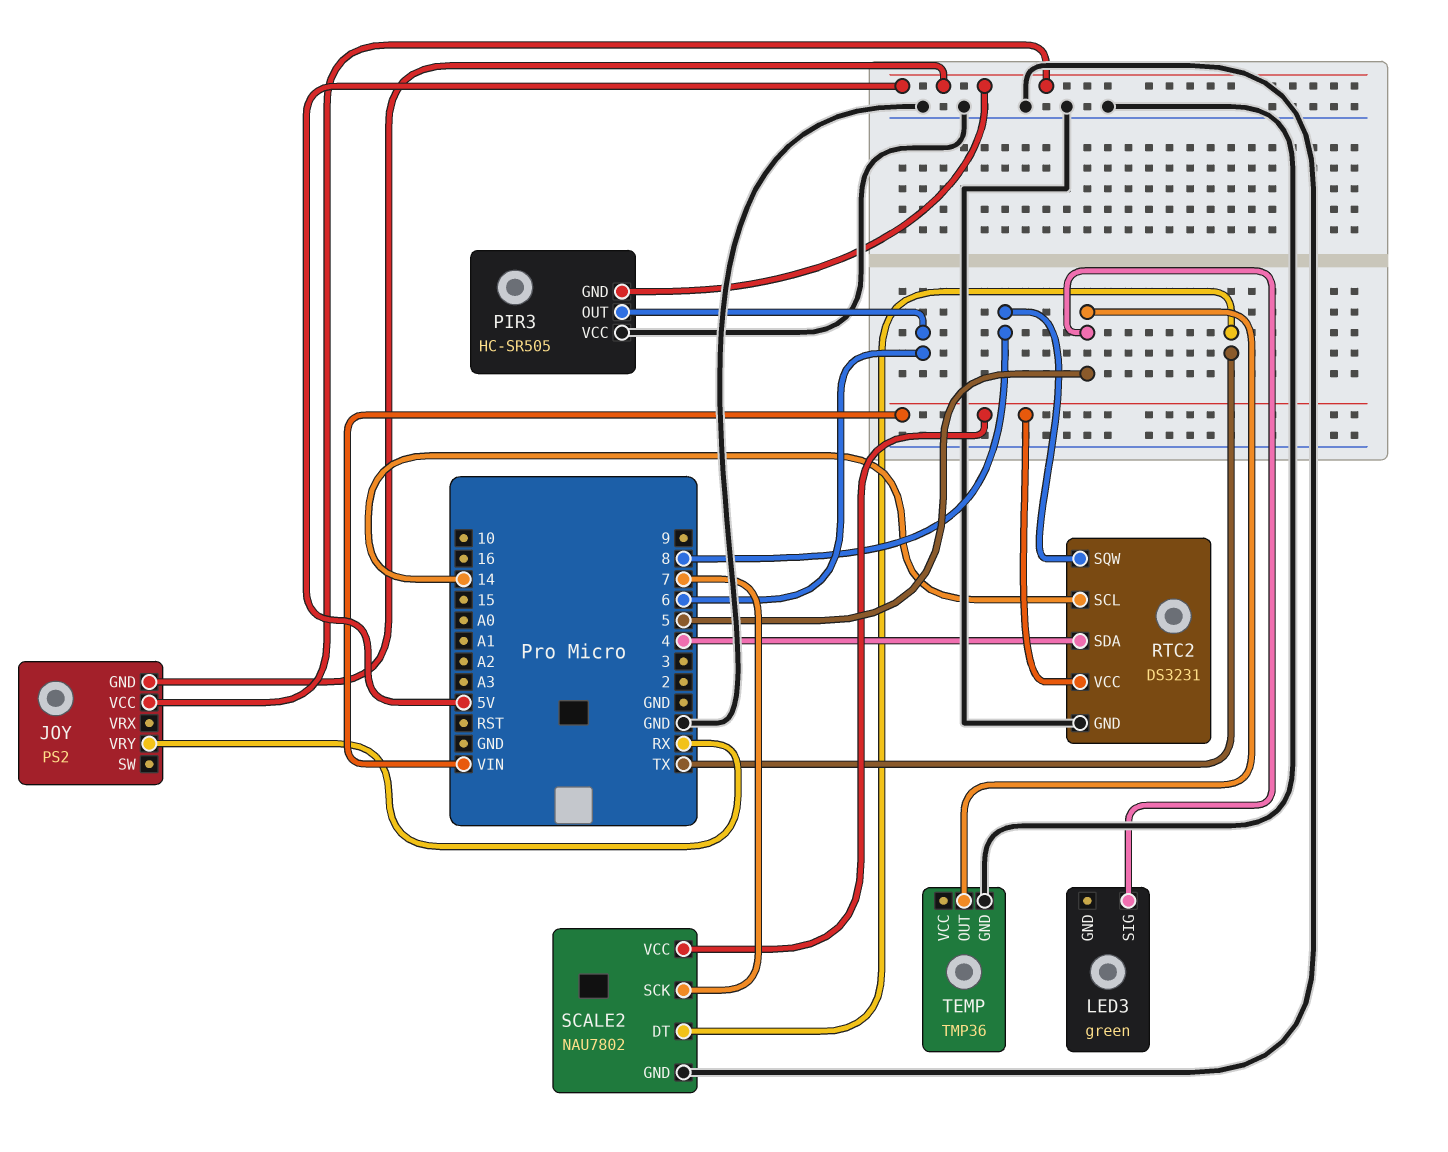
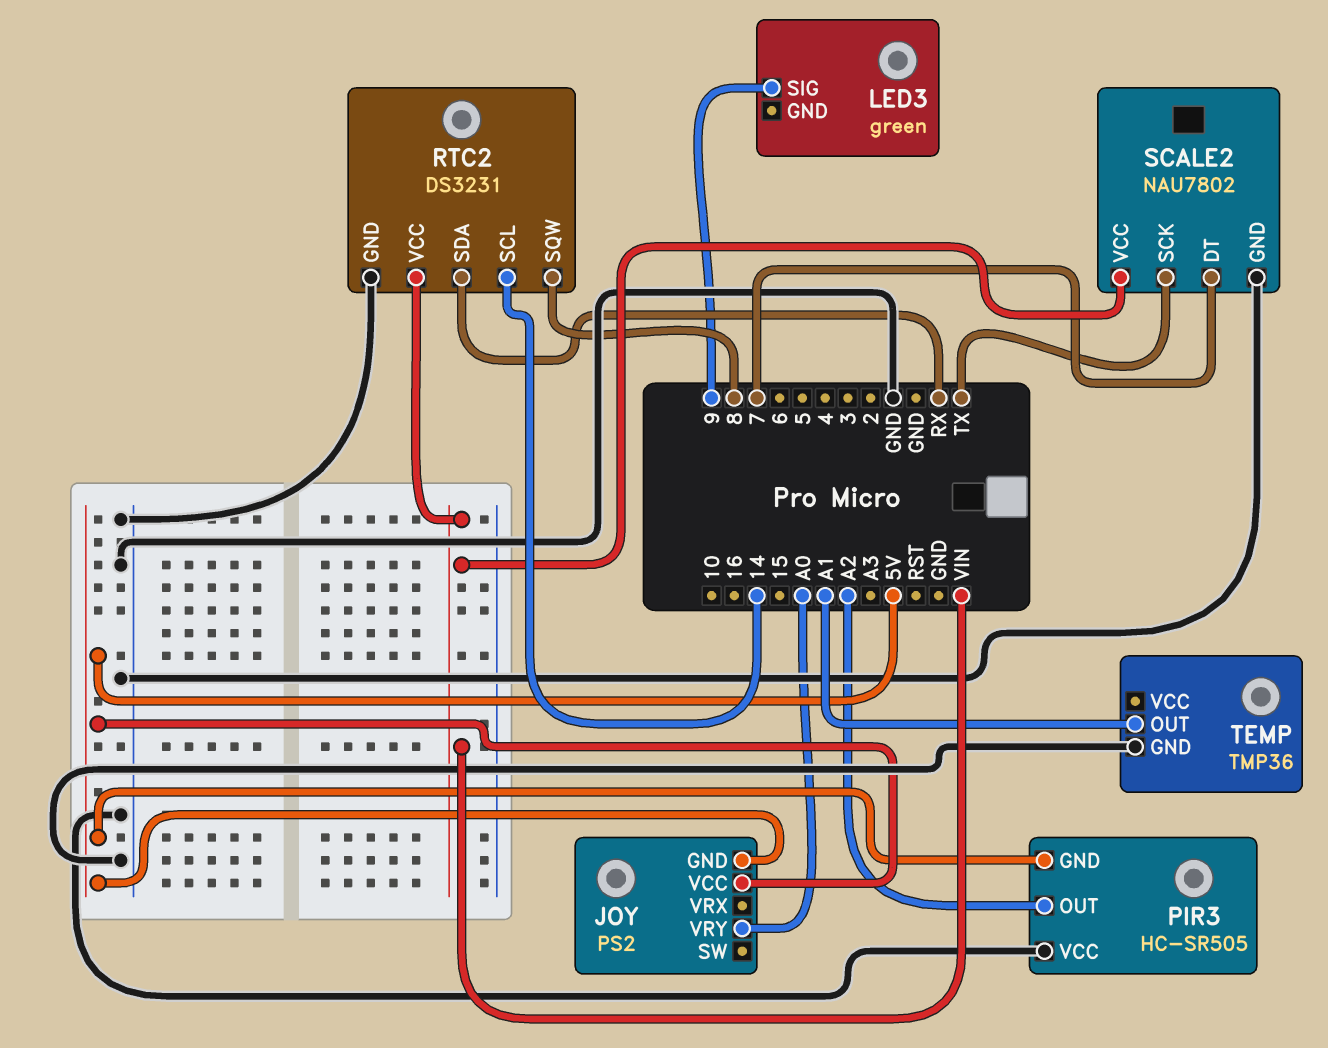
JOY pin VRY: RX -> A0
LED3 pin SIG: 5 -> 9
PIR3 pin OUT: 6 -> A2
RTC2 pin SDA: 4 -> RX
SCALE2 pin DT: TX -> 7
SCALE2 pin SCK: 7 -> TX
TEMP pin OUT: 5 -> A1

